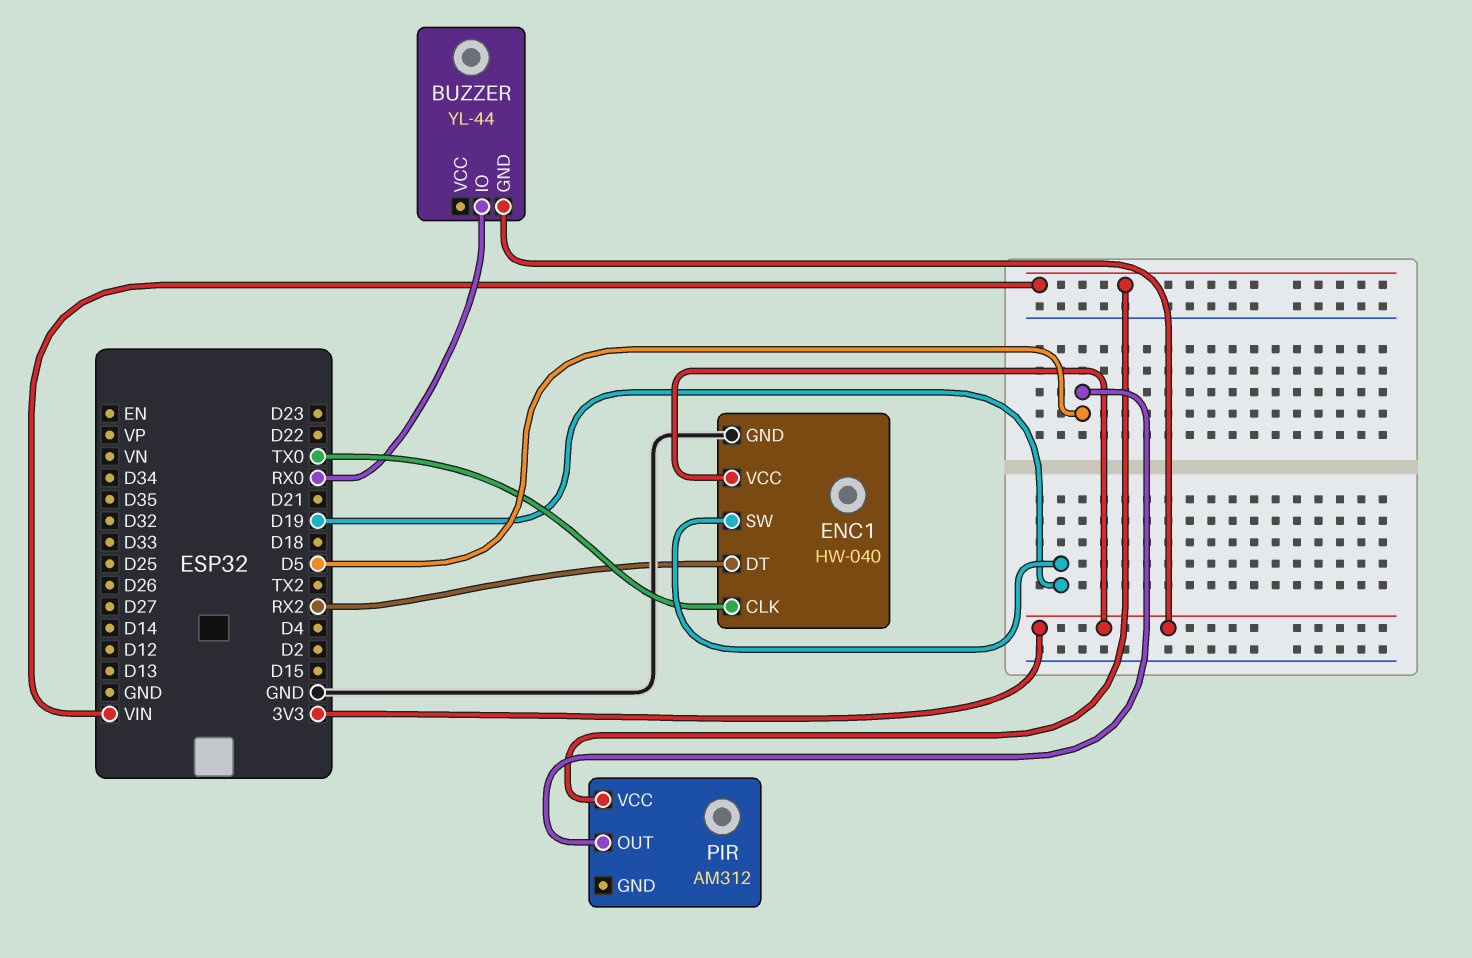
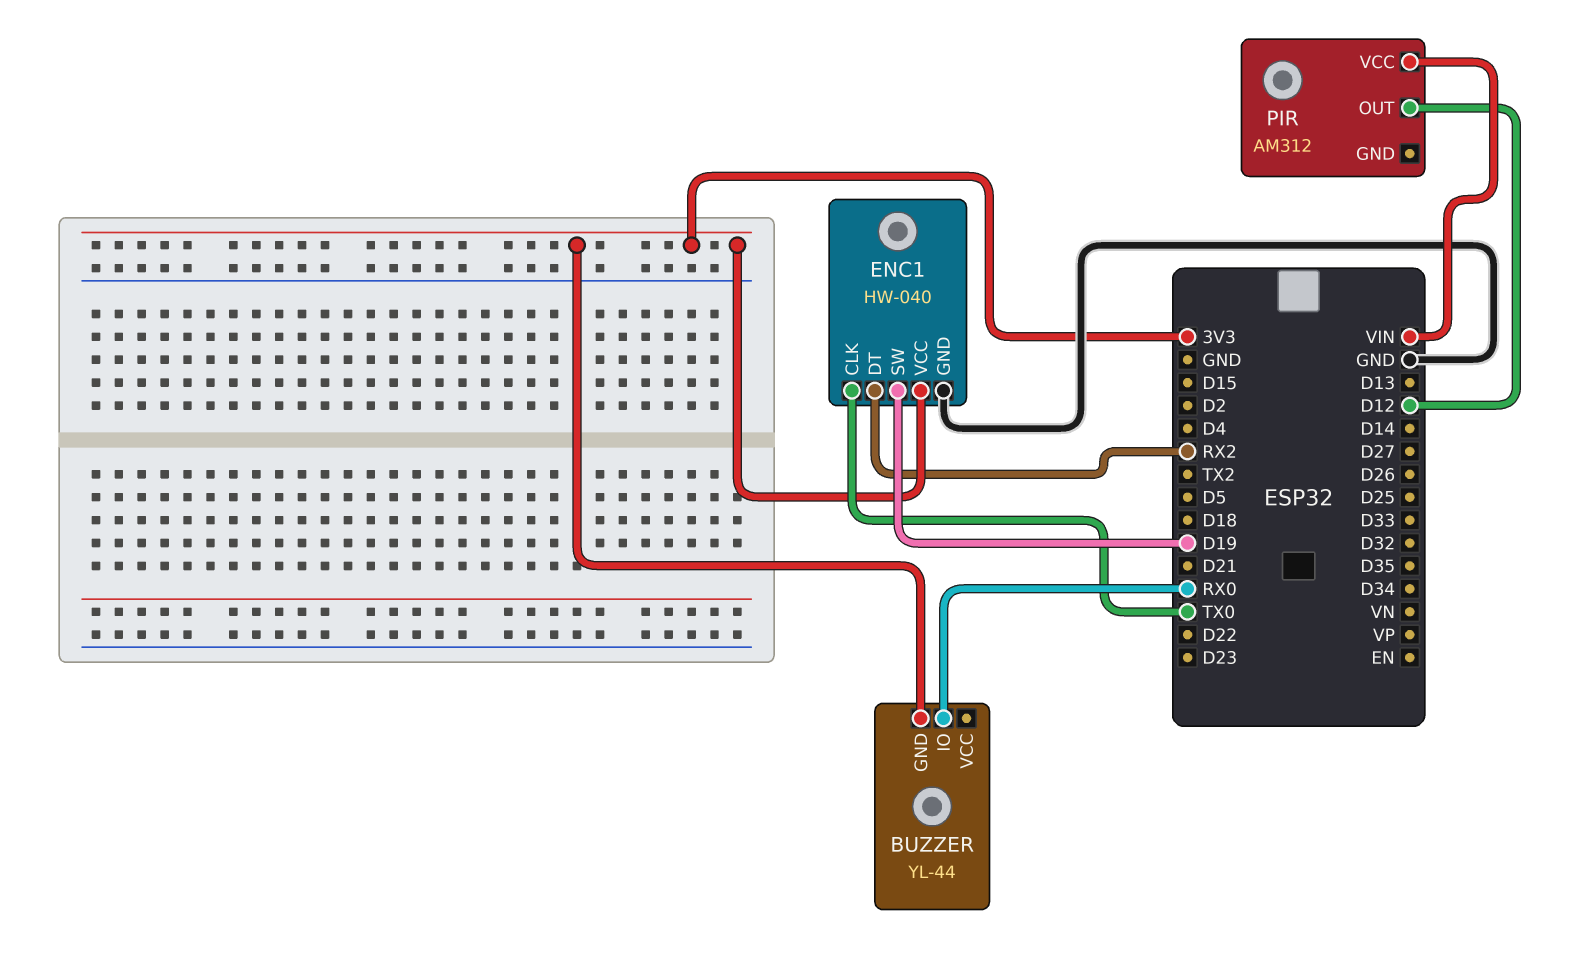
PIR pin OUT: D5 -> D12

